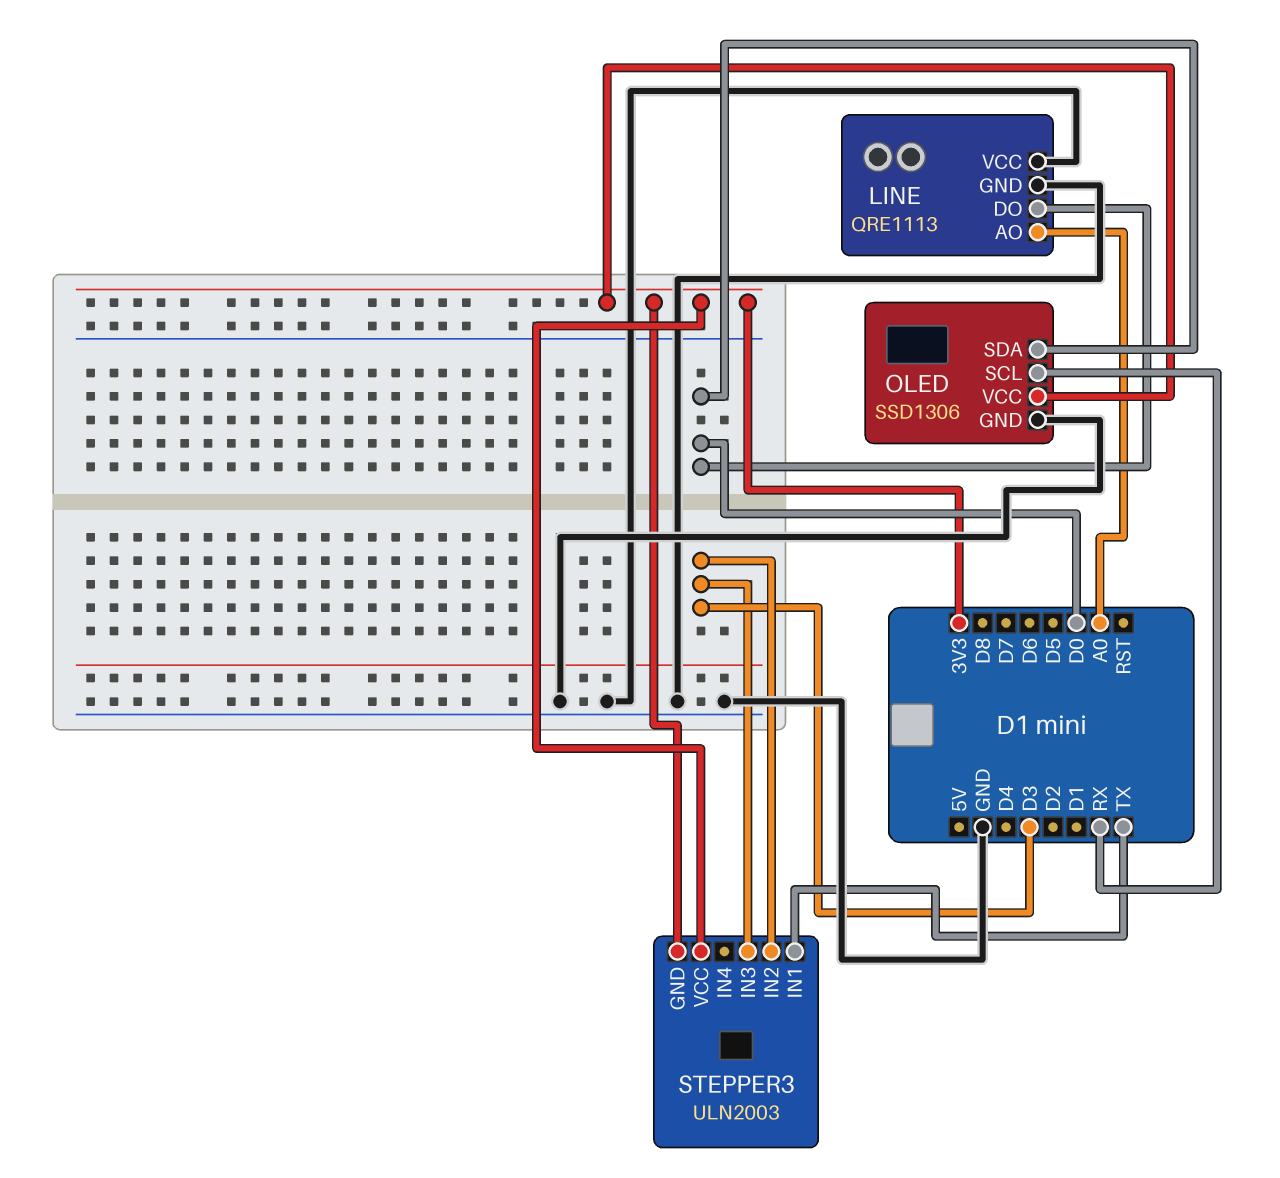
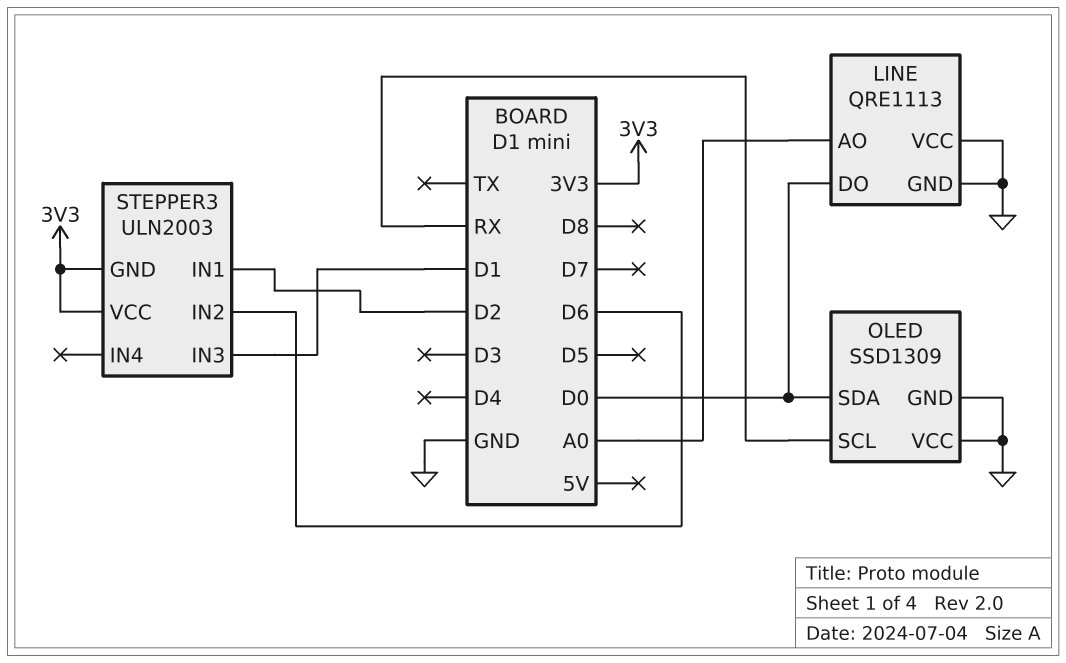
OLED: SSD1306 -> SSD1309
OLED pin VCC: 3V3 -> GND
STEPPER3 pin IN1: TX -> D2
STEPPER3 pin IN2: D3 -> D6
STEPPER3 pin IN3: D3 -> D1

